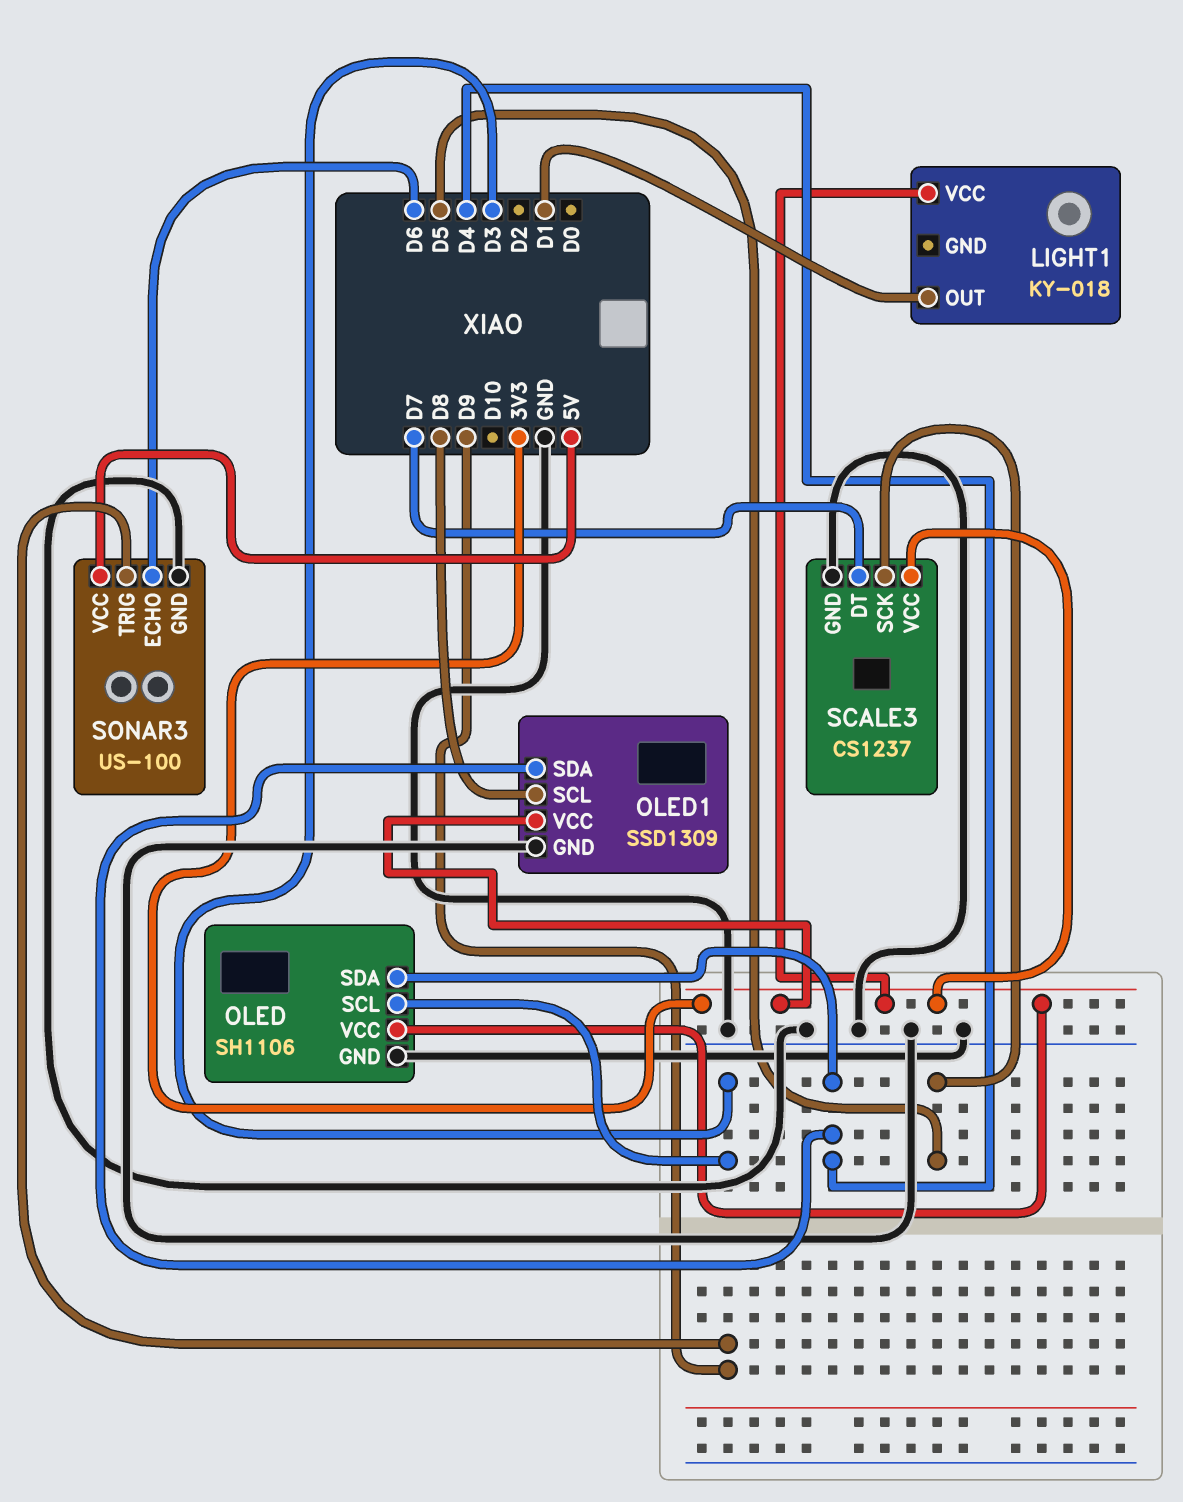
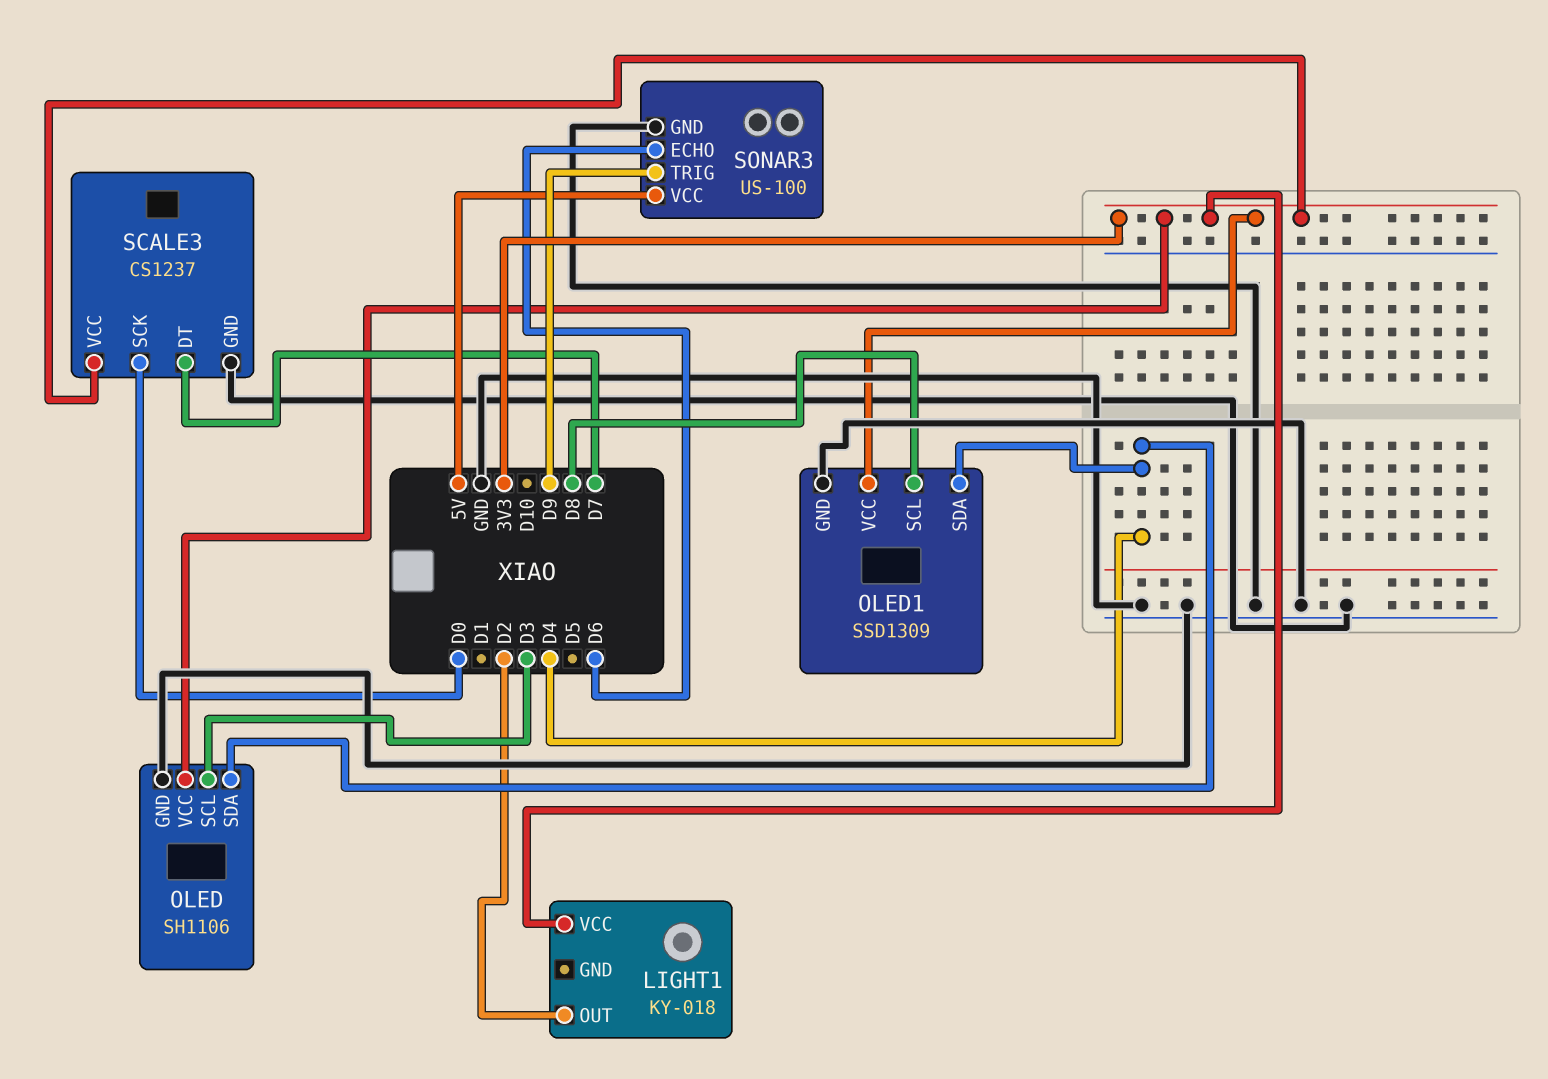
LIGHT1 pin OUT: D1 -> D2
SCALE3 pin SCK: D5 -> D0

